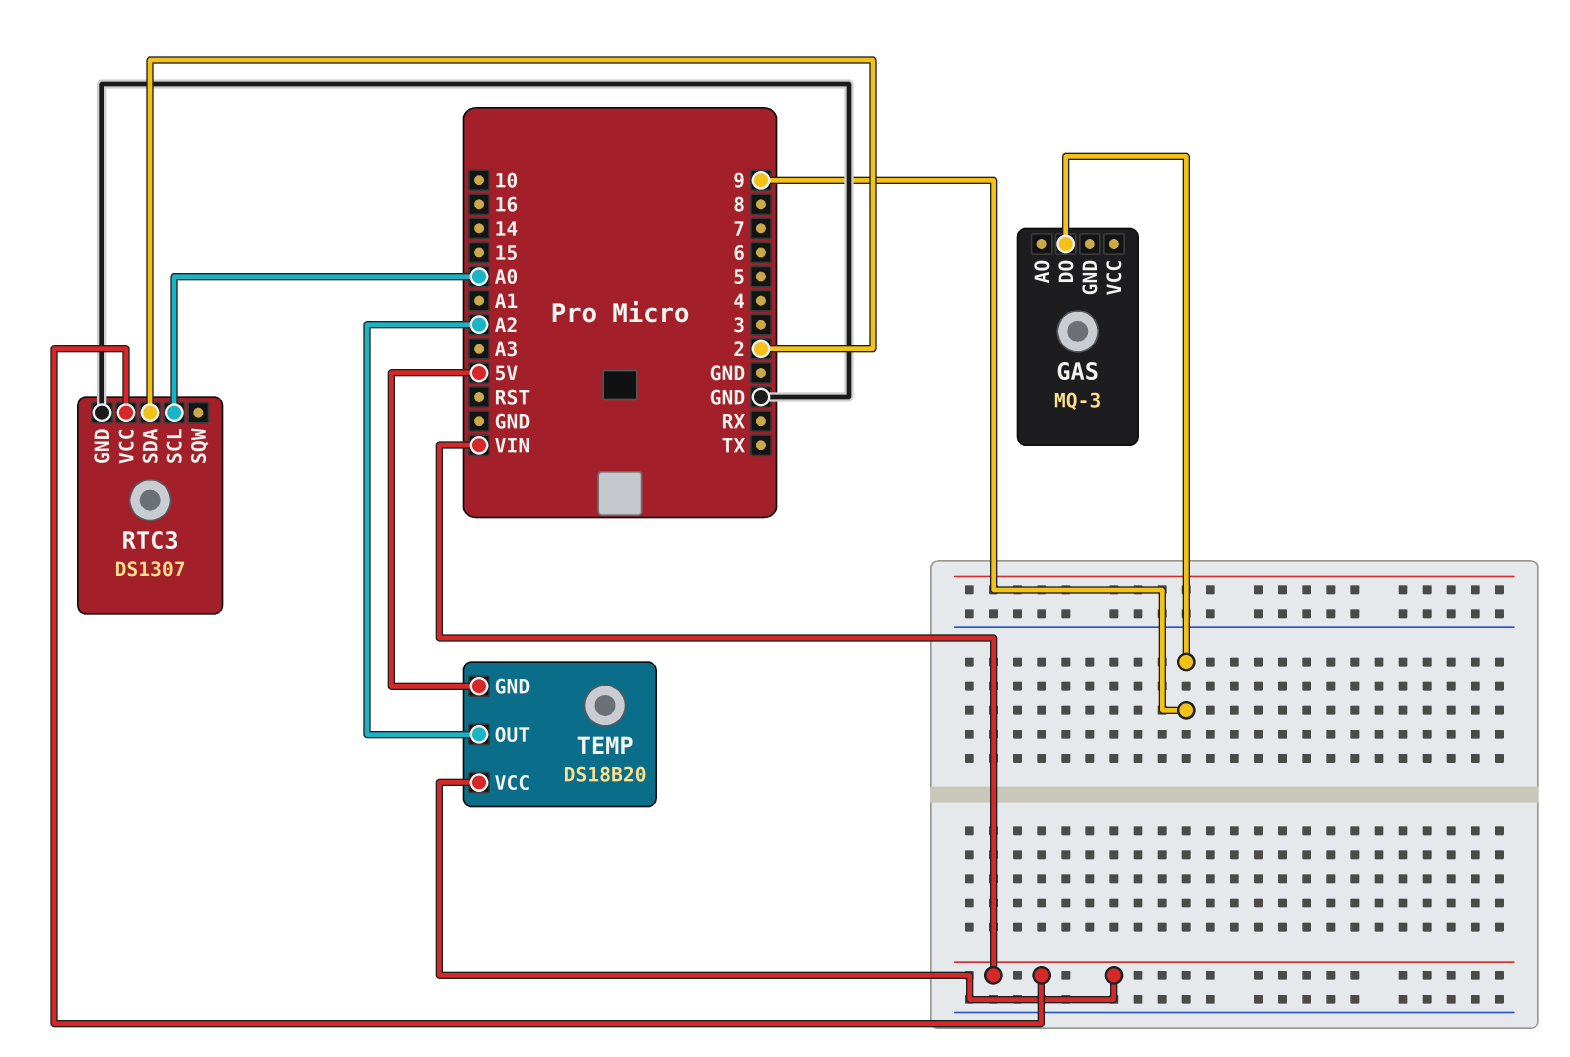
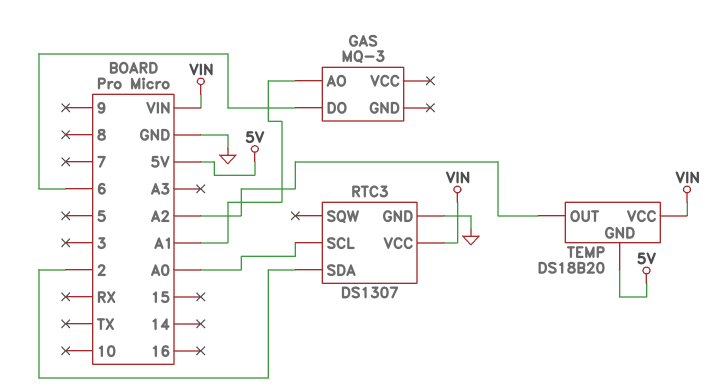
GAS pin AO: none -> A1
GAS pin DO: 9 -> 6

